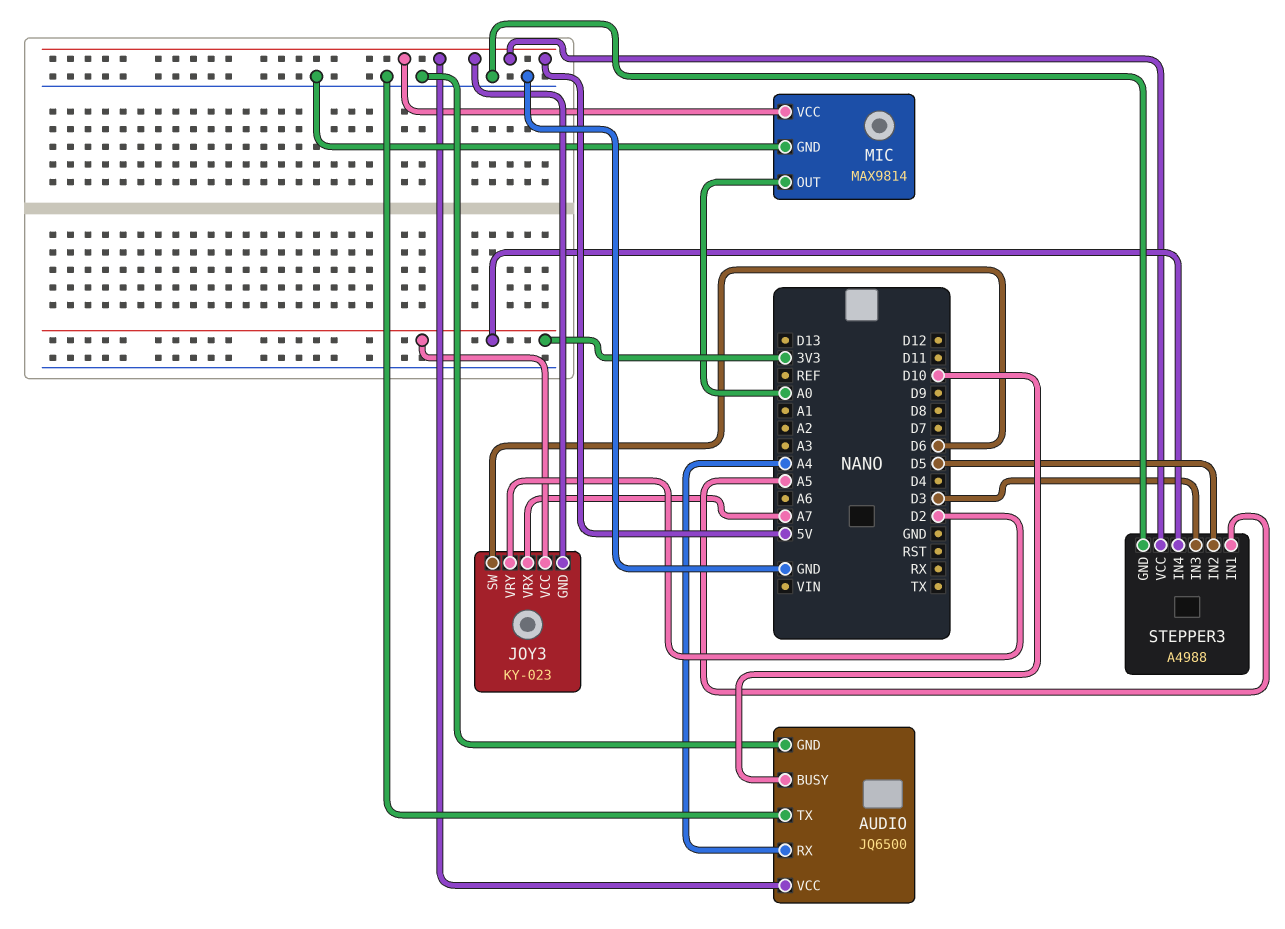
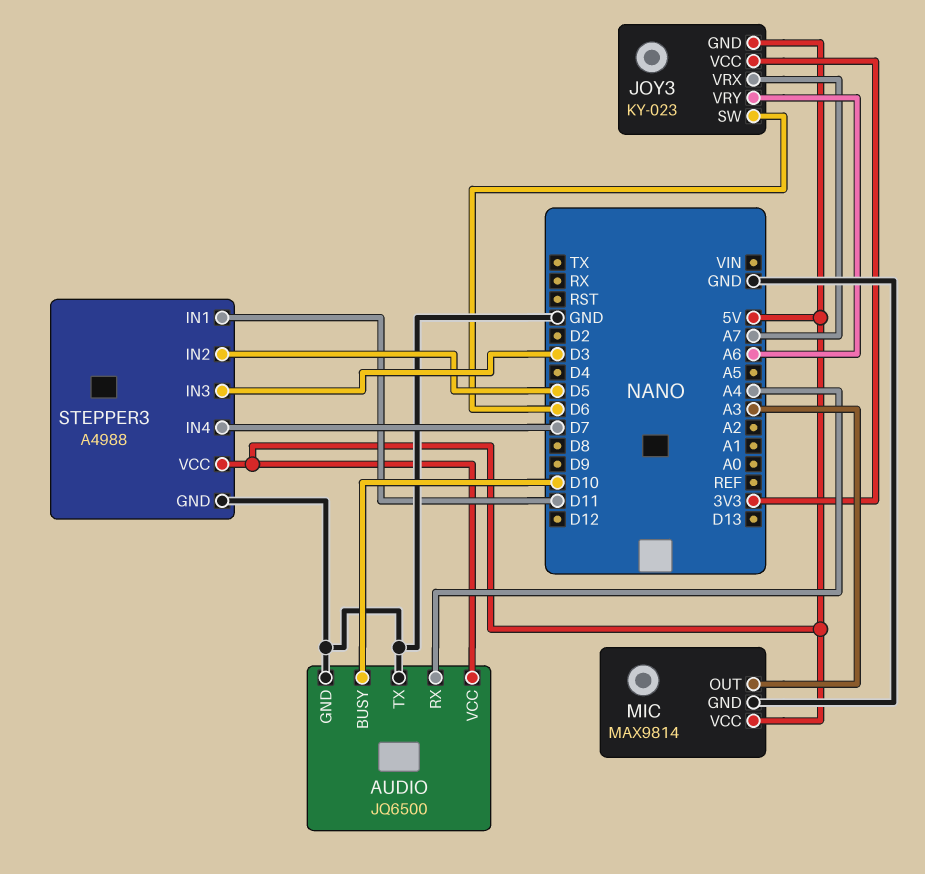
JOY3 pin VRY: D2 -> A6
MIC pin OUT: A0 -> A3
STEPPER3 pin IN1: A5 -> D11
STEPPER3 pin IN4: 3V3 -> D7

